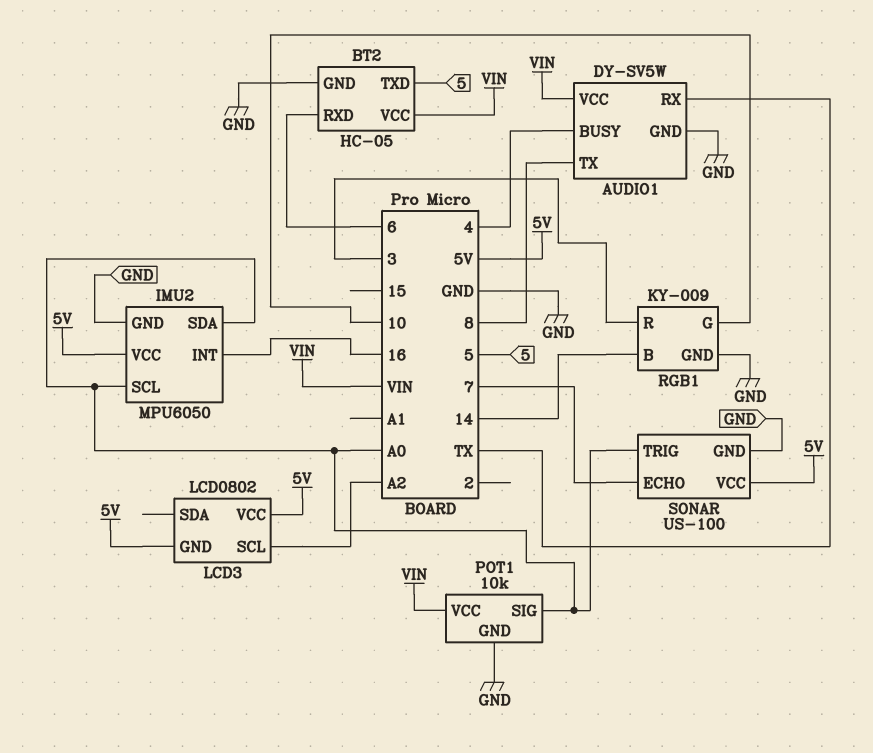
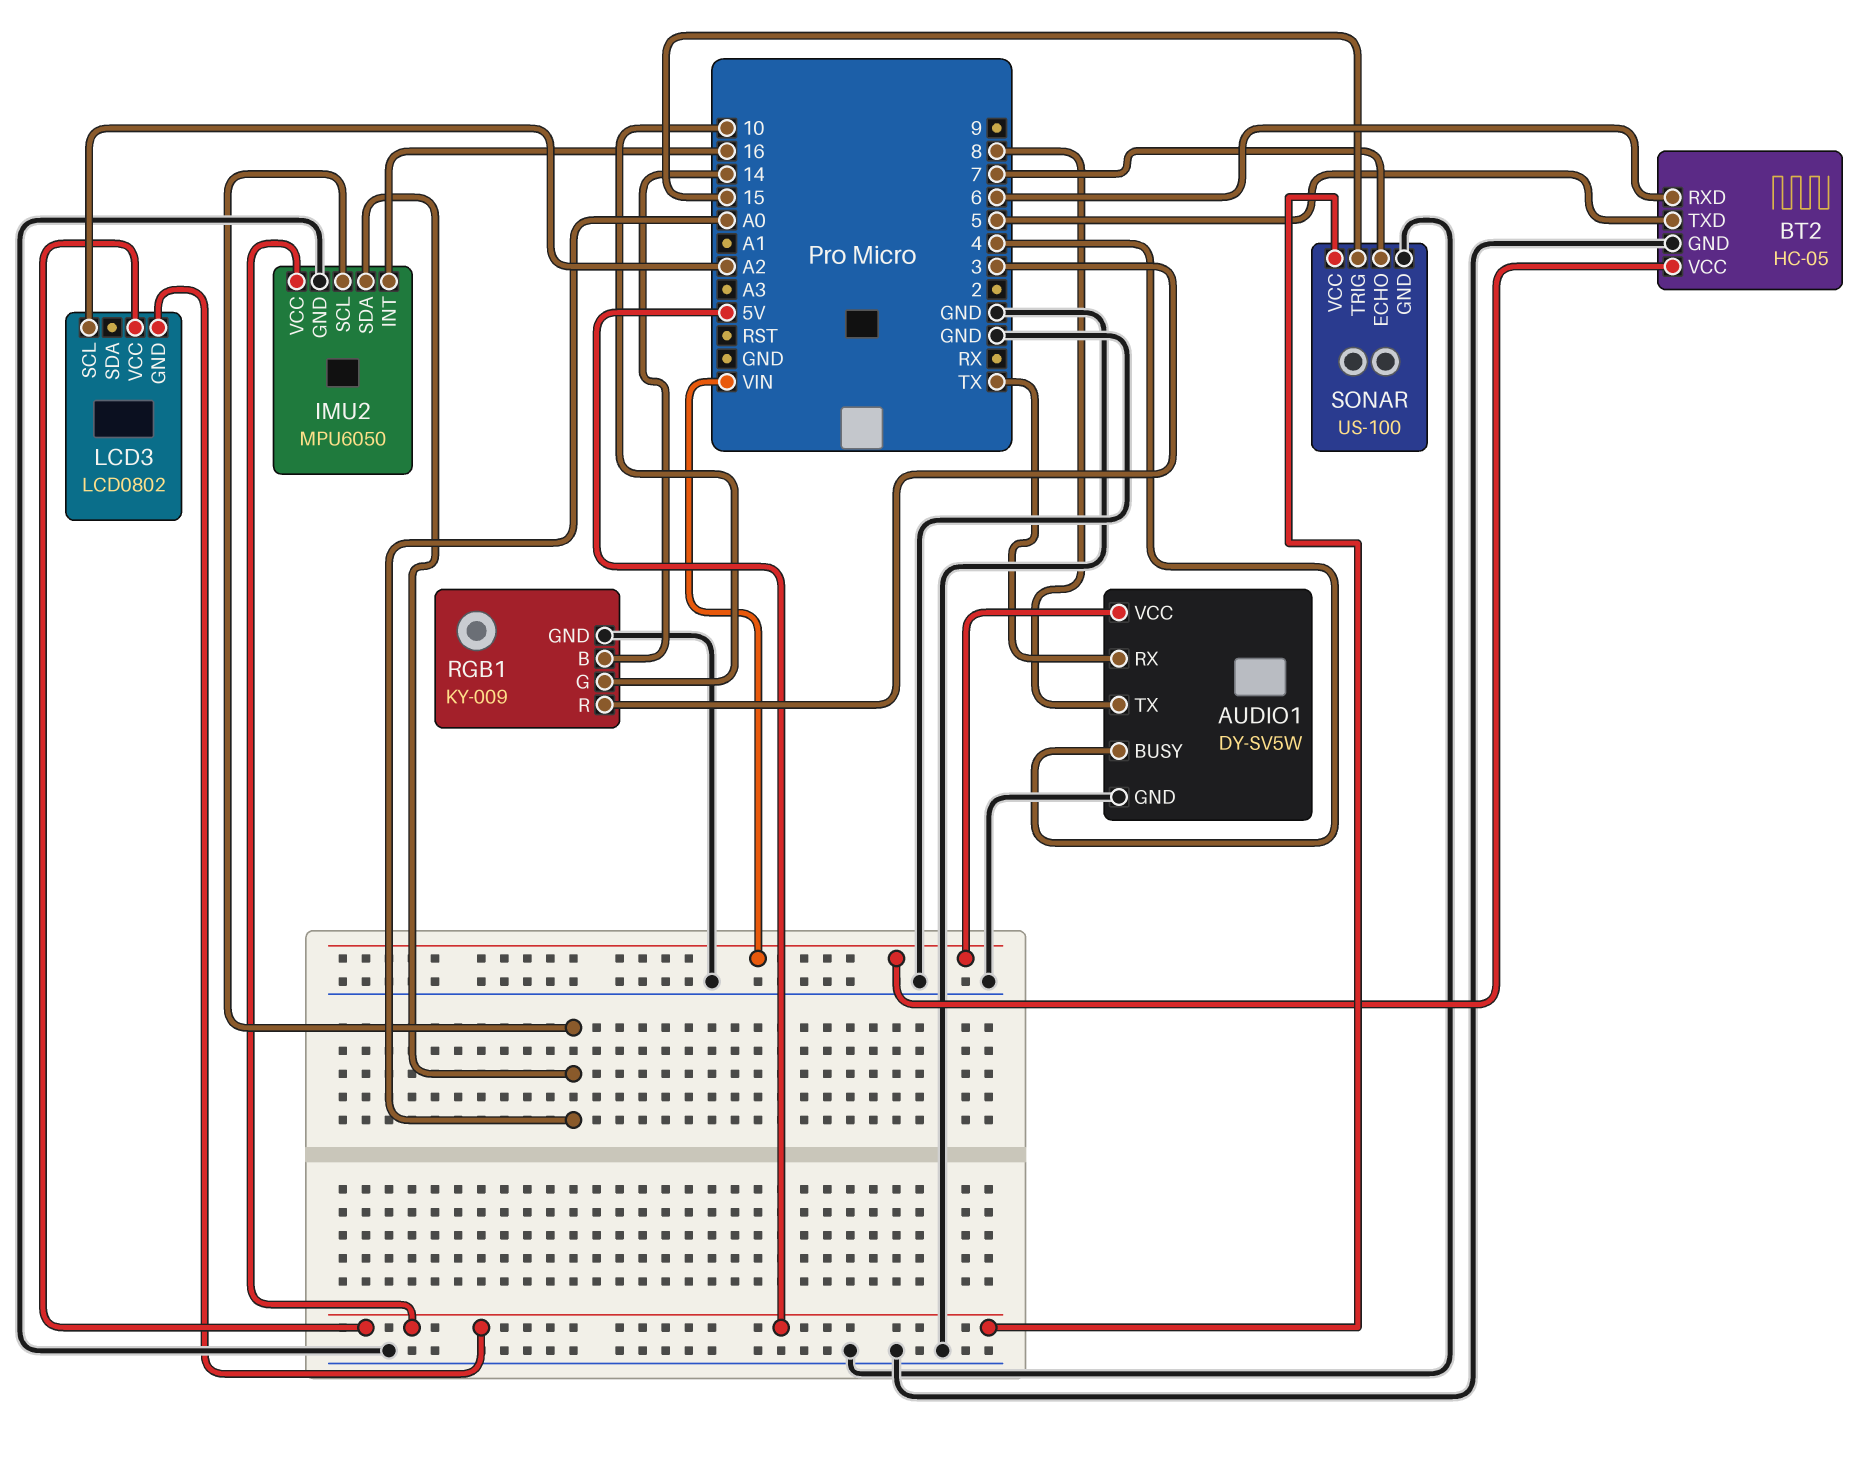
POT1: 10k -> none
POT1 pin GND: GND -> none
POT1 pin SIG: A0 -> none
POT1 pin VCC: VIN -> none
SONAR pin TRIG: A0 -> 15

